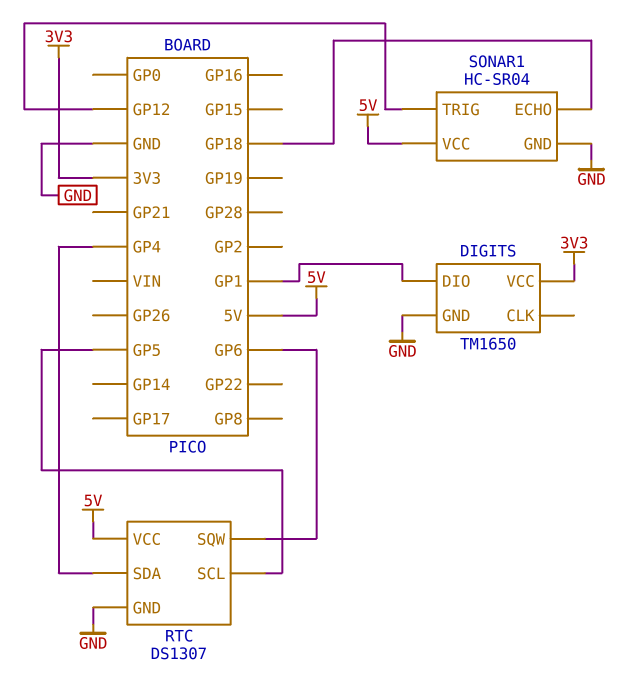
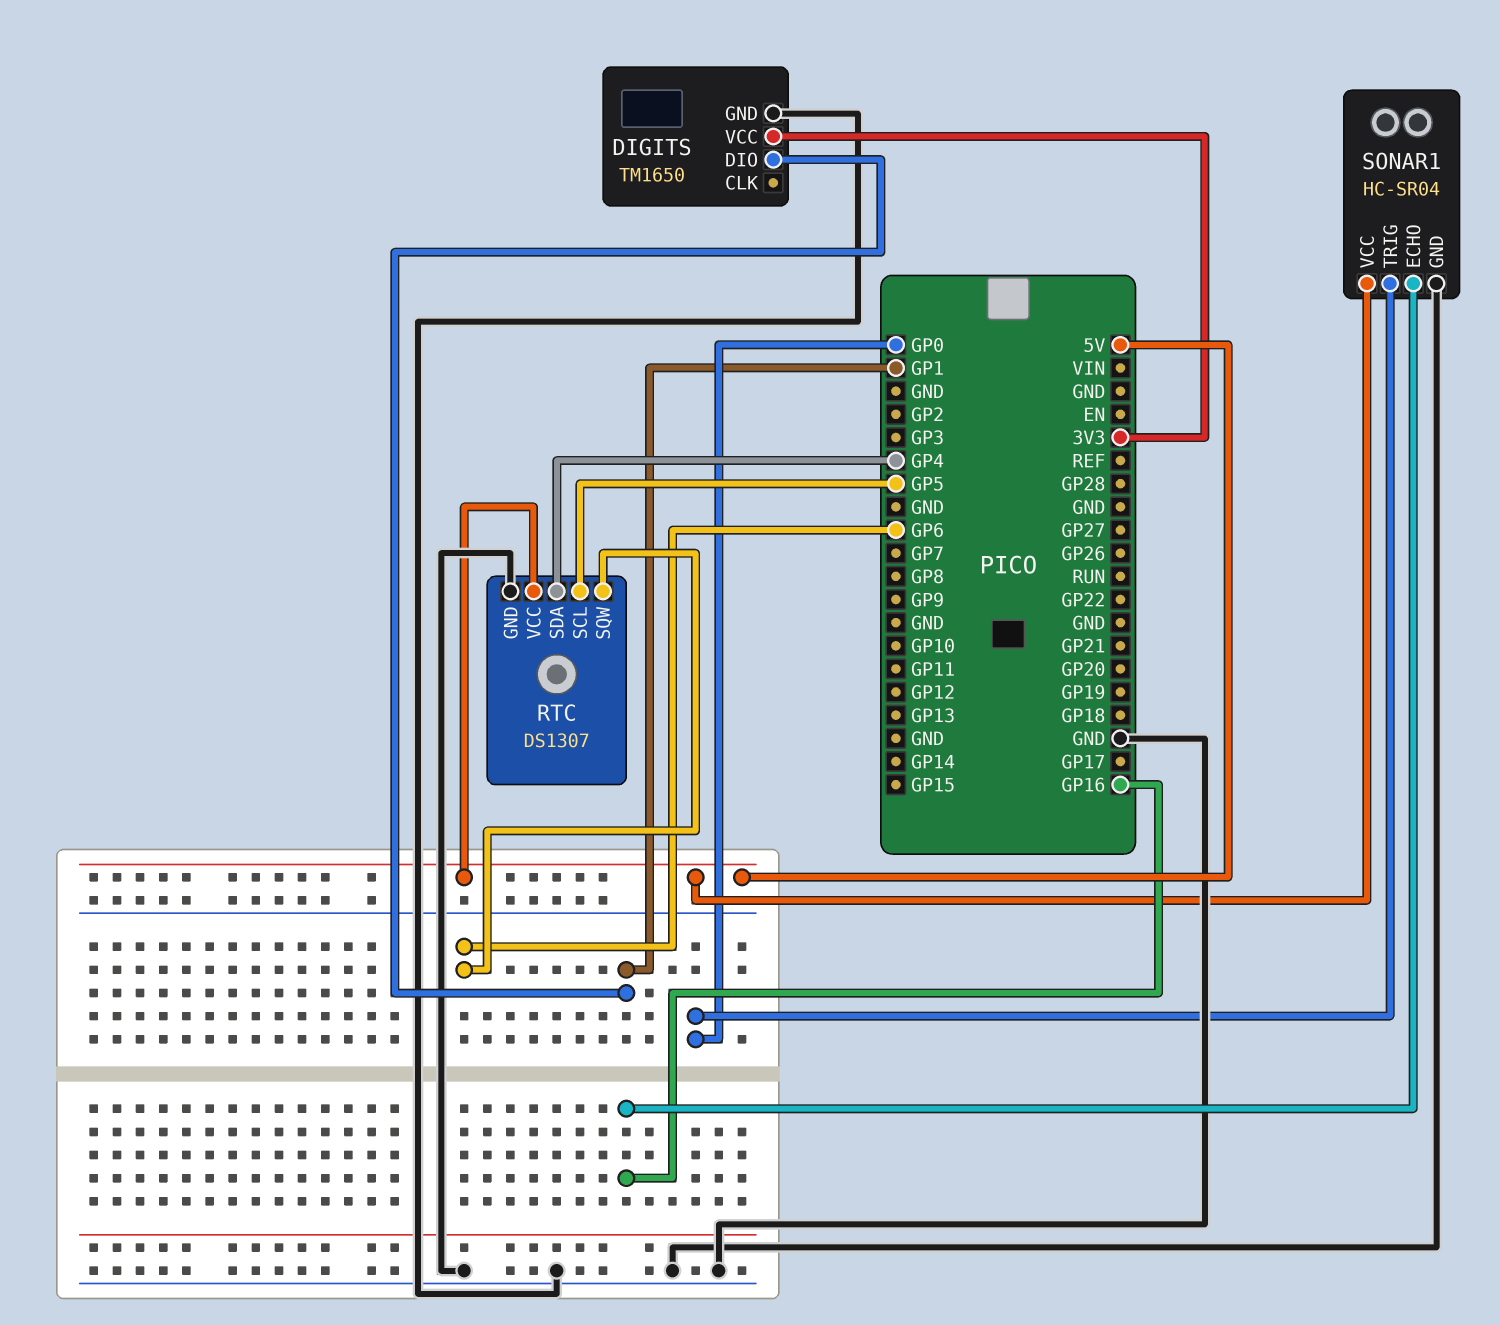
SONAR1 pin ECHO: GP18 -> GP16
SONAR1 pin TRIG: GP12 -> GP0

